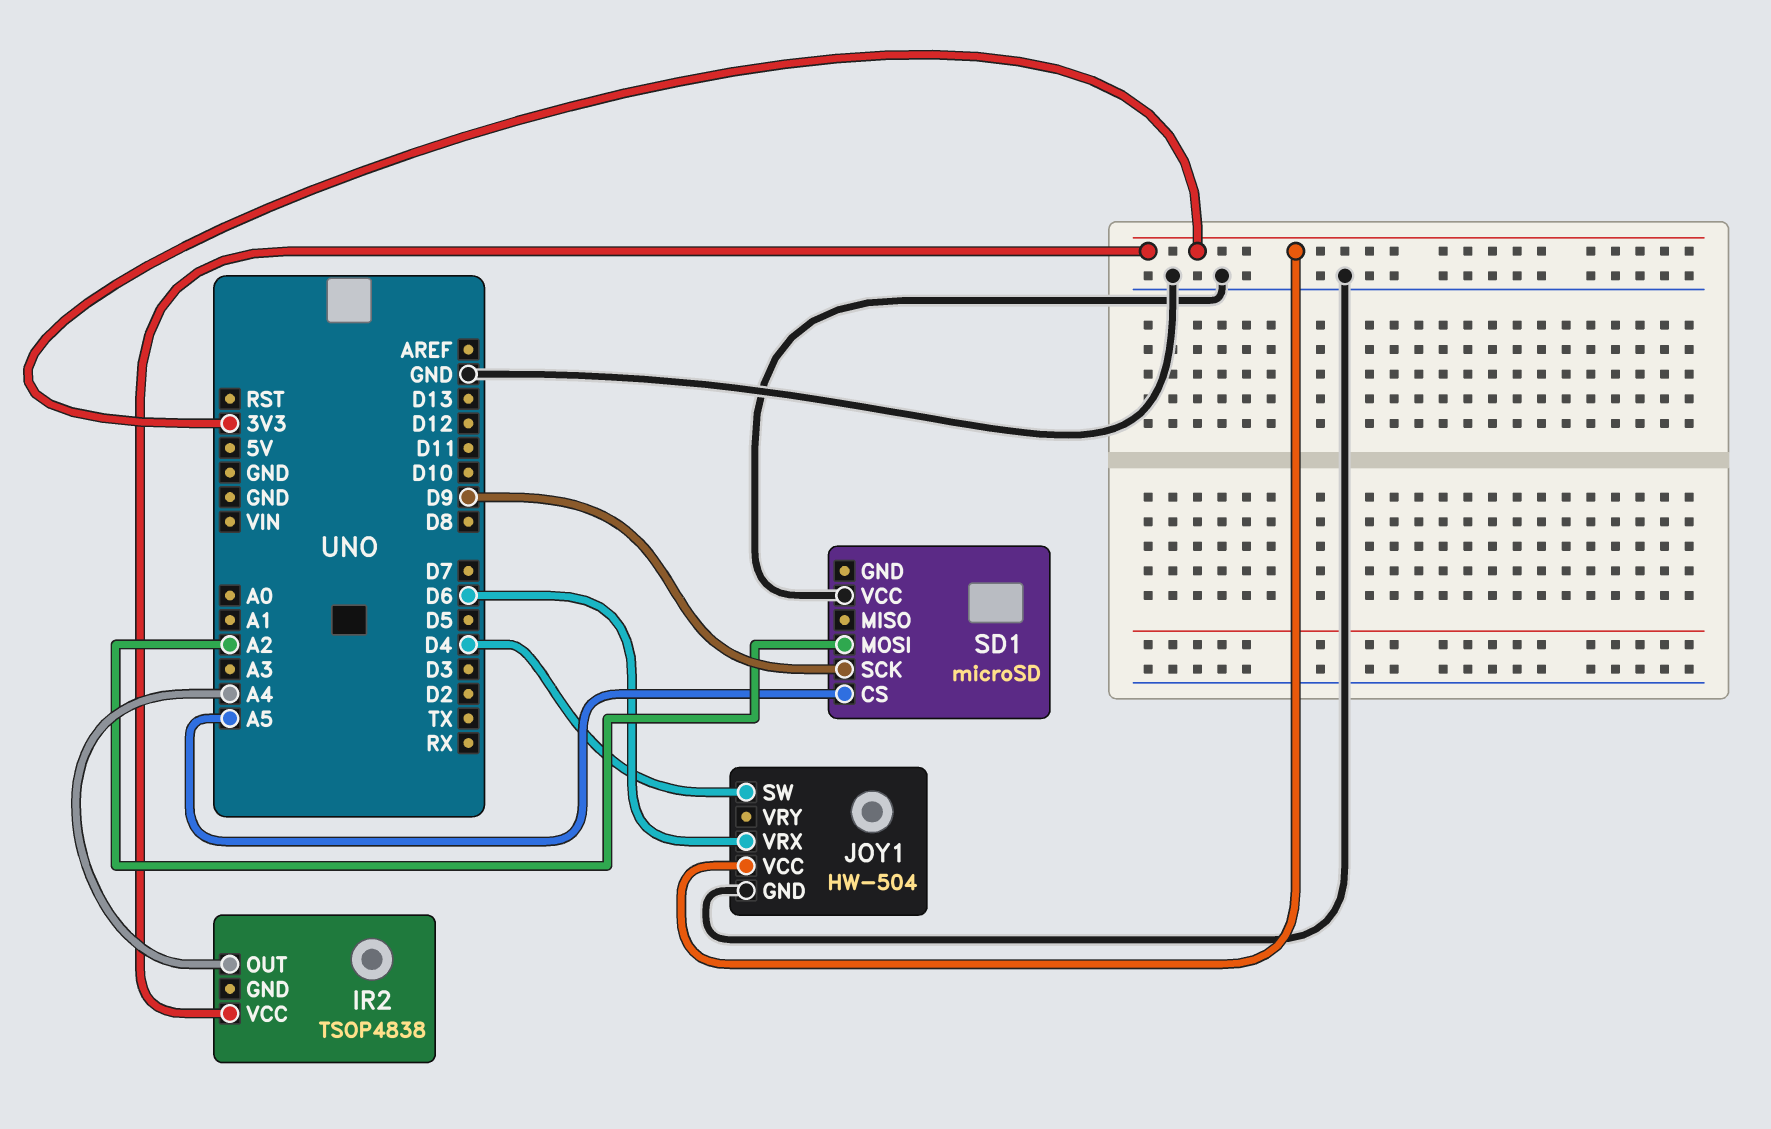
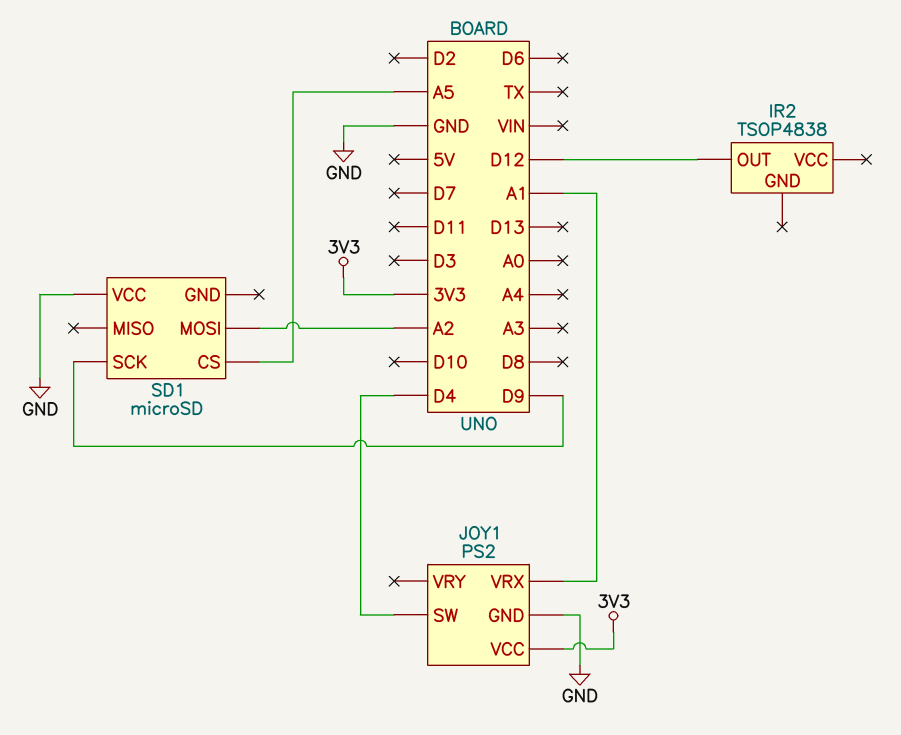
IR2 pin OUT: A4 -> D12
IR2 pin VCC: 3V3 -> none
JOY1: HW-504 -> PS2
JOY1 pin VRX: D6 -> A1

